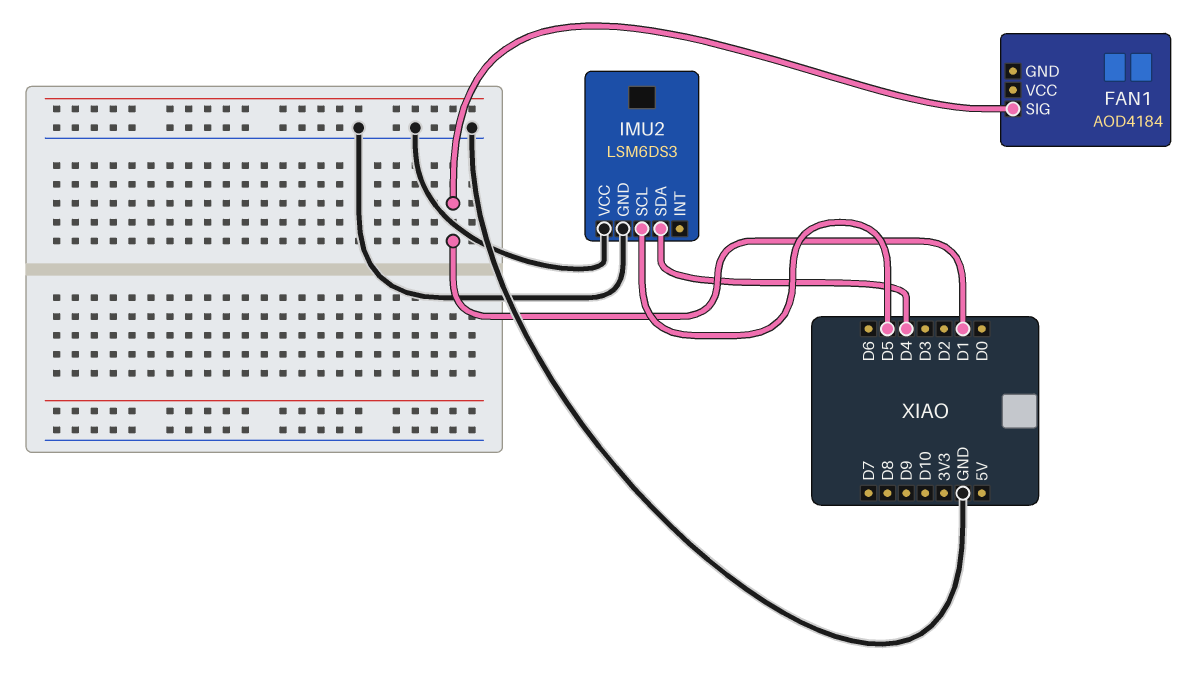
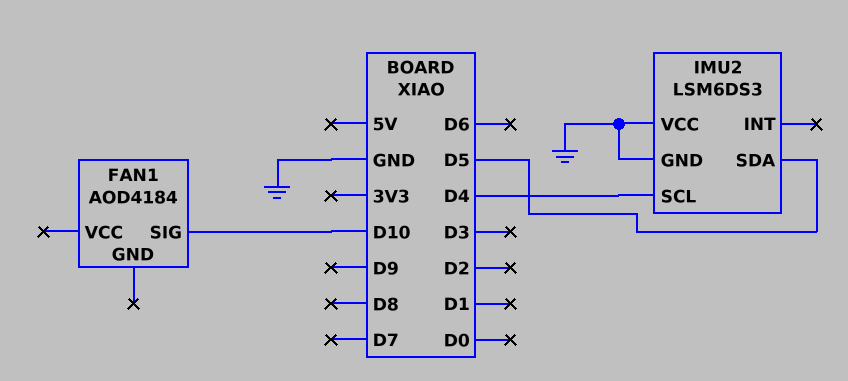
FAN1 pin SIG: D1 -> D10
IMU2 pin SCL: D5 -> D4
IMU2 pin SDA: D4 -> D5

